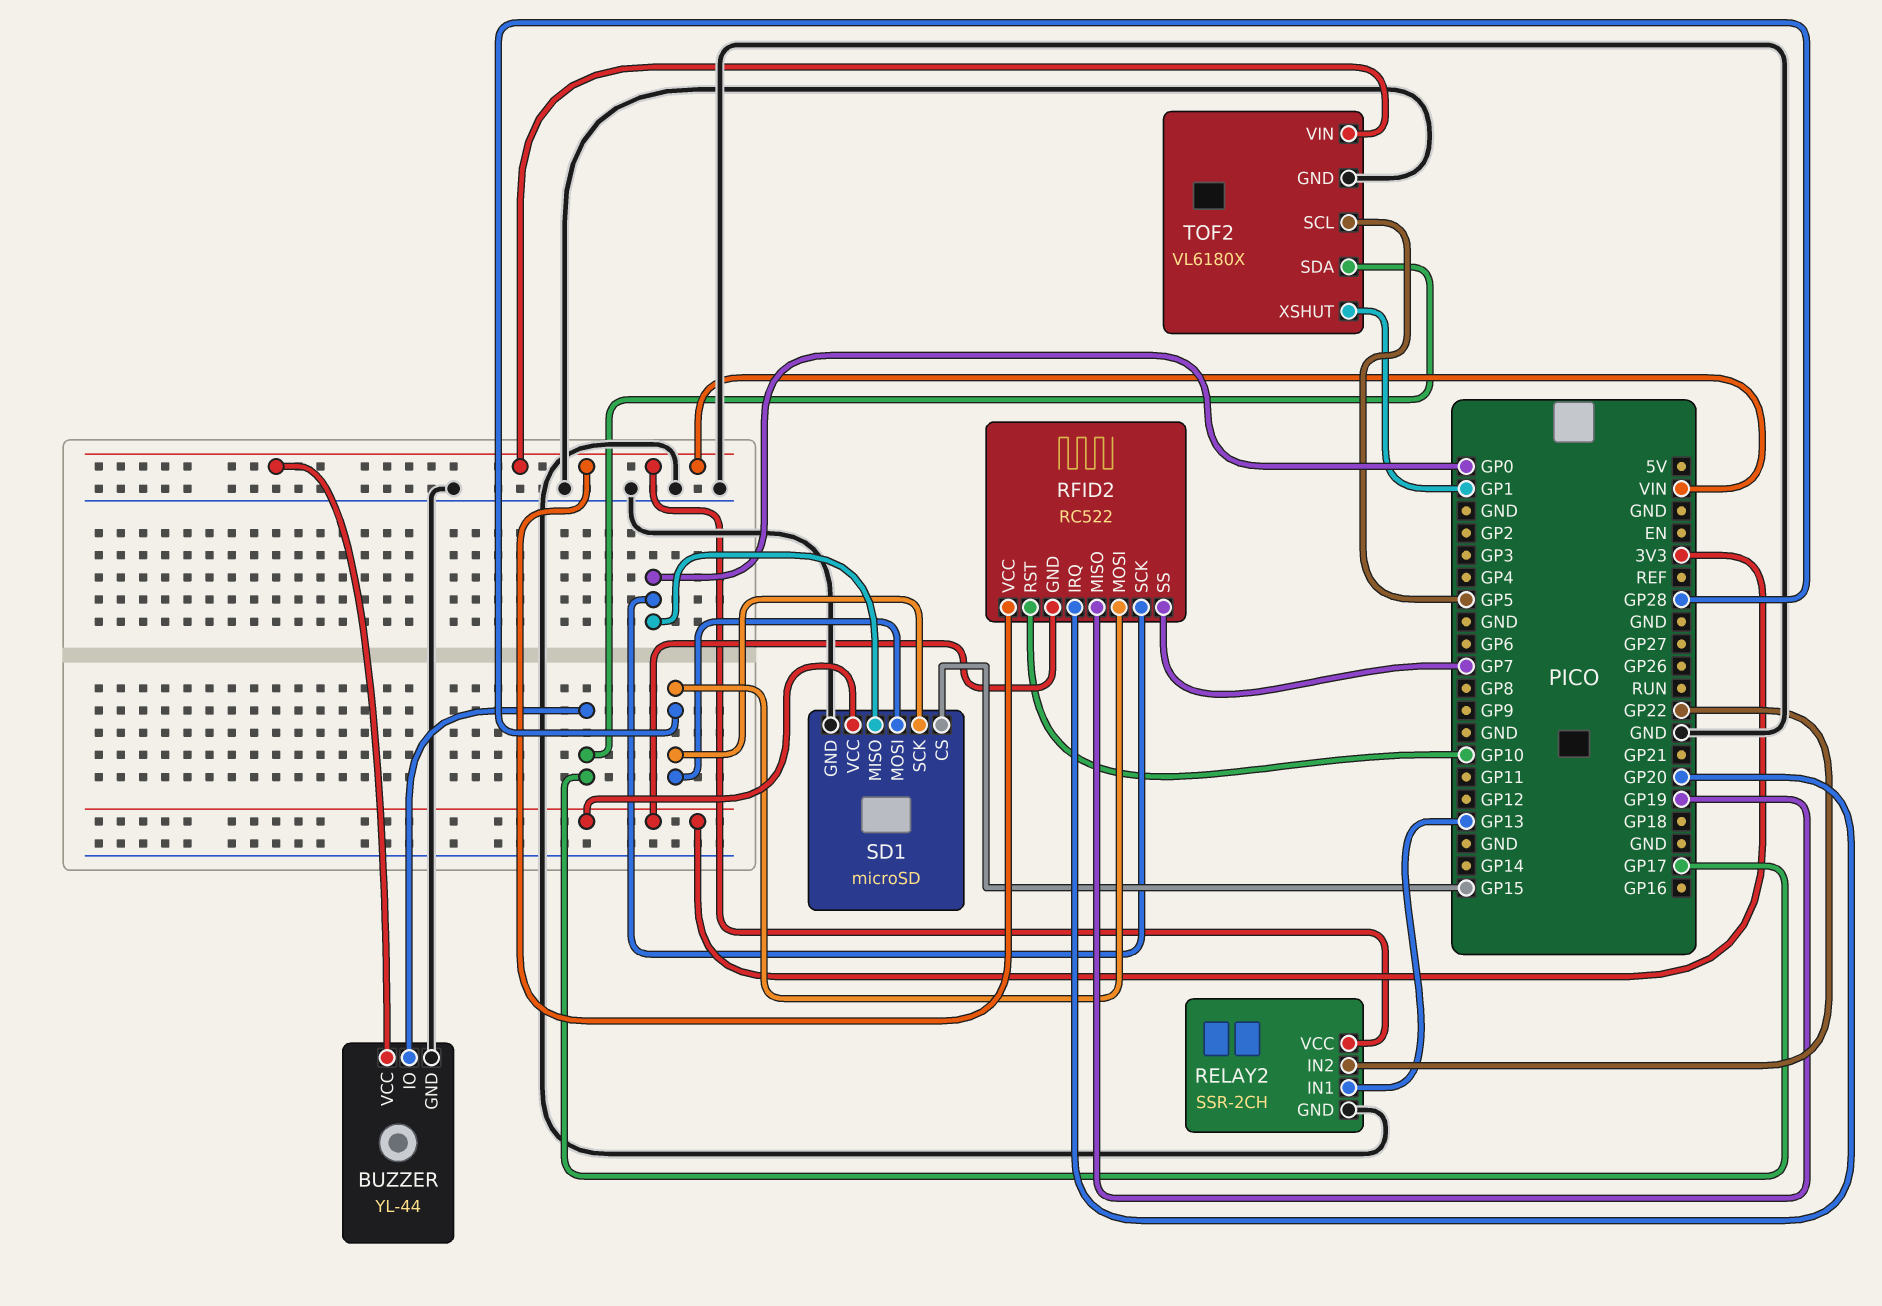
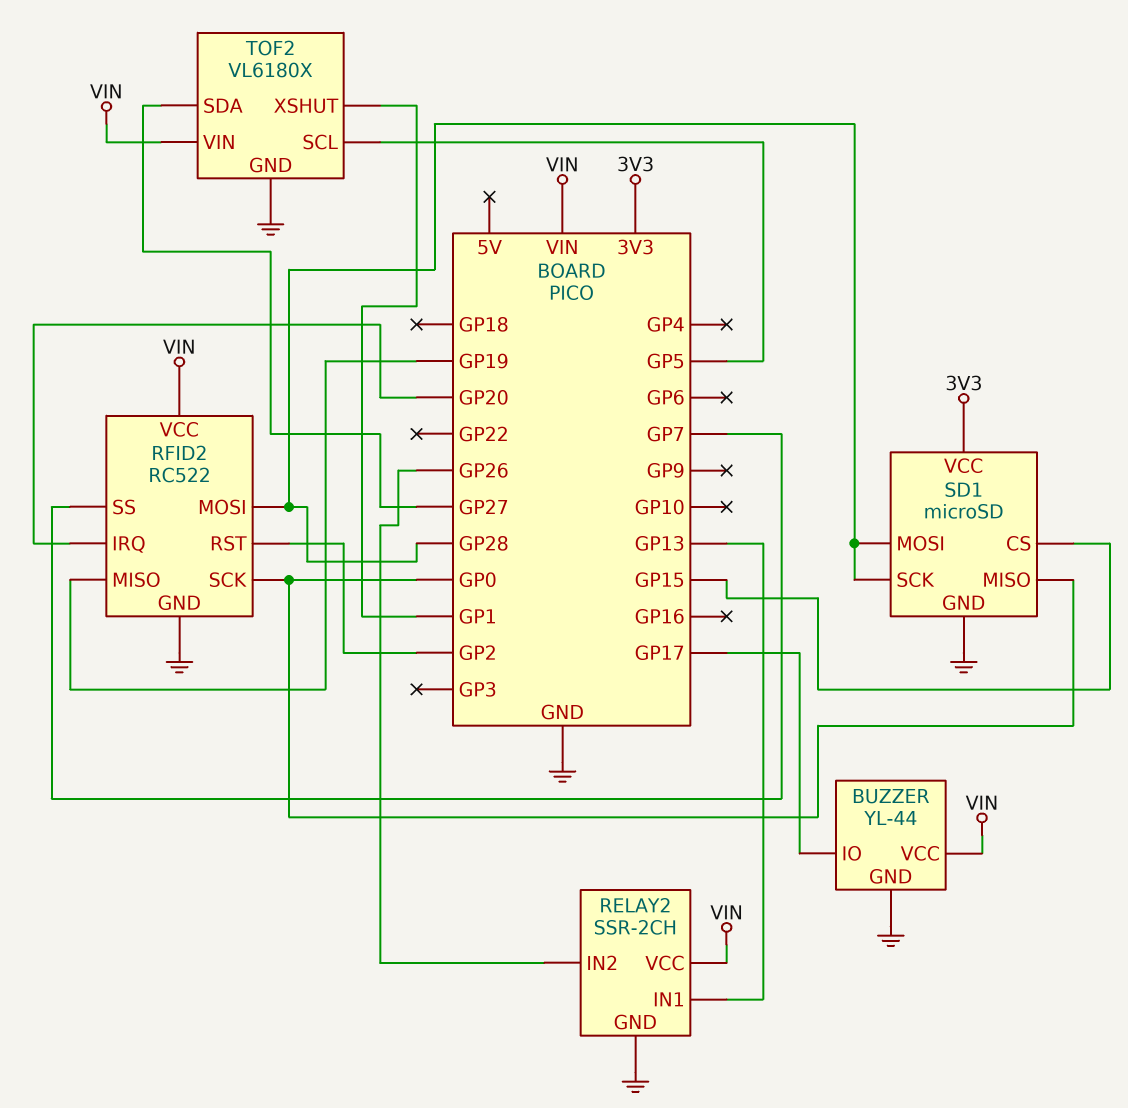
RELAY2 pin IN2: GP22 -> GP26
RFID2 pin GND: 3V3 -> GND
RFID2 pin RST: GP10 -> GP2
TOF2 pin SDA: GP17 -> GP27

